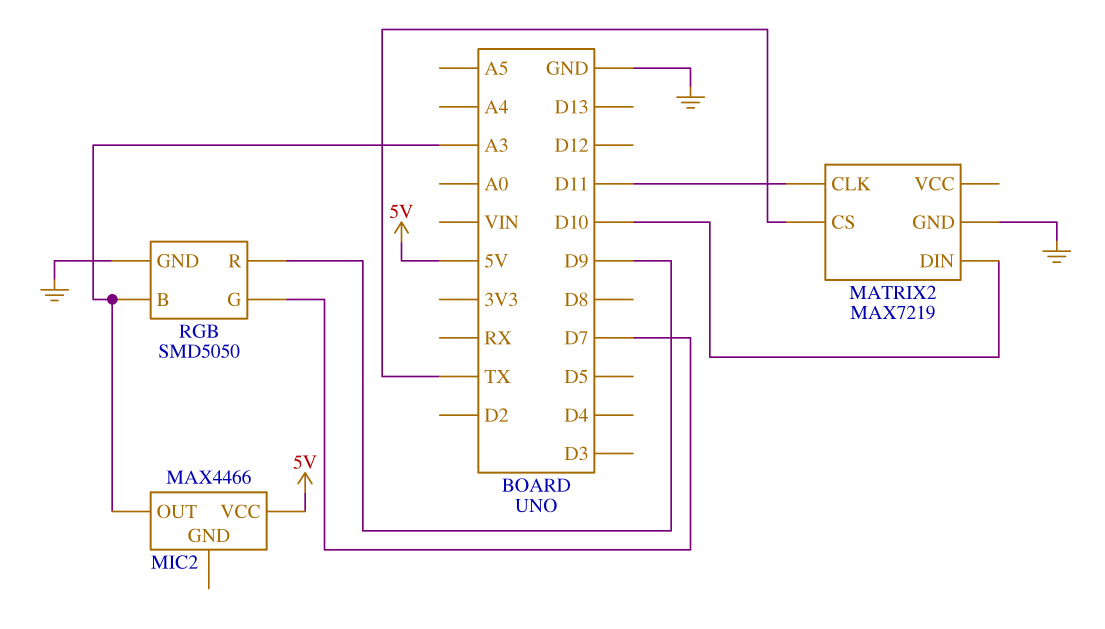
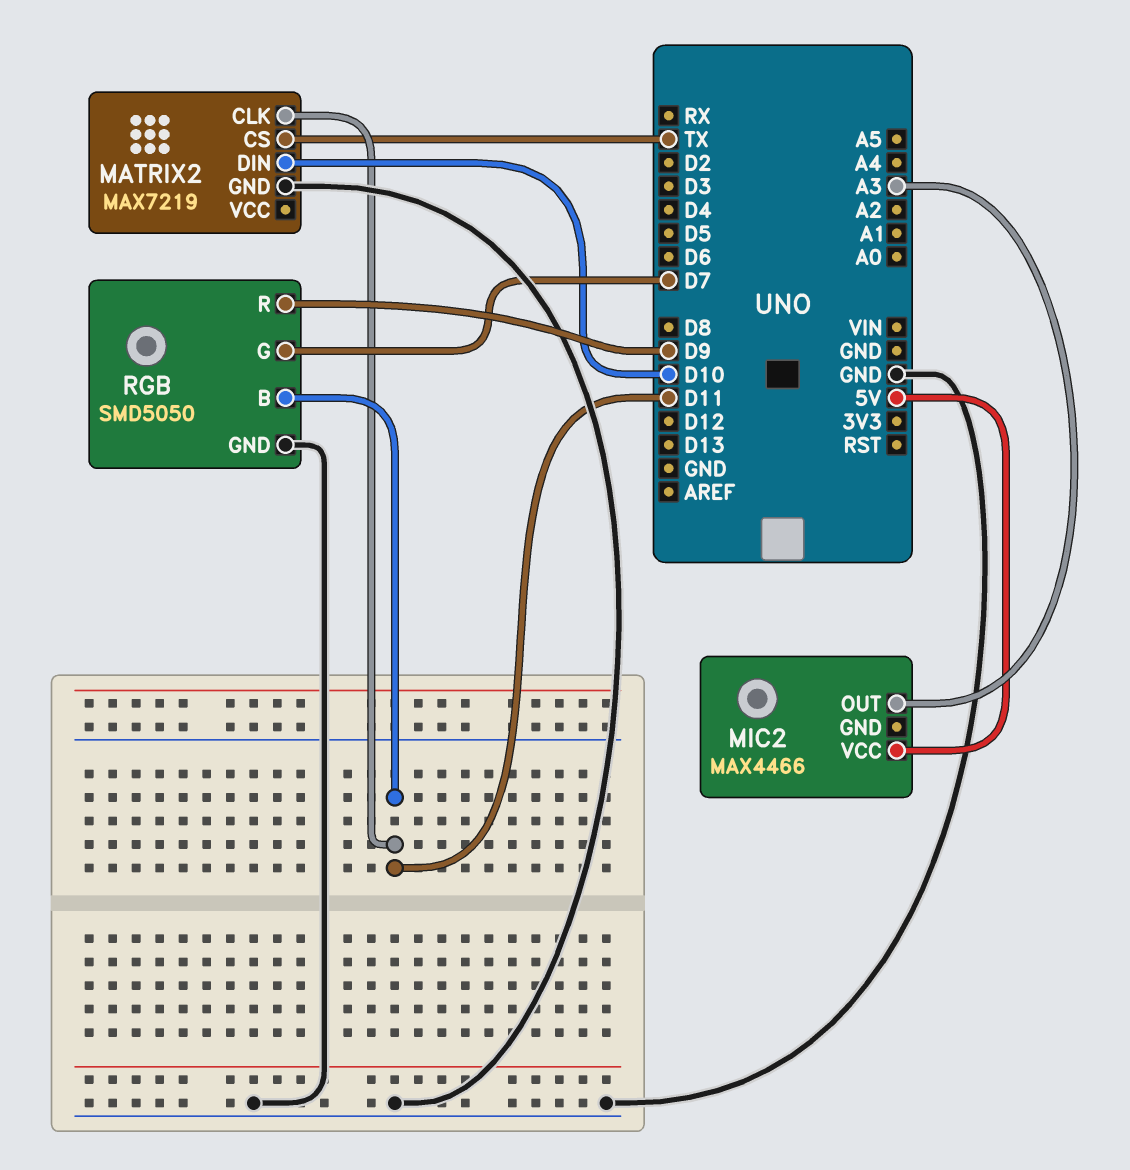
RGB pin B: A3 -> D11

